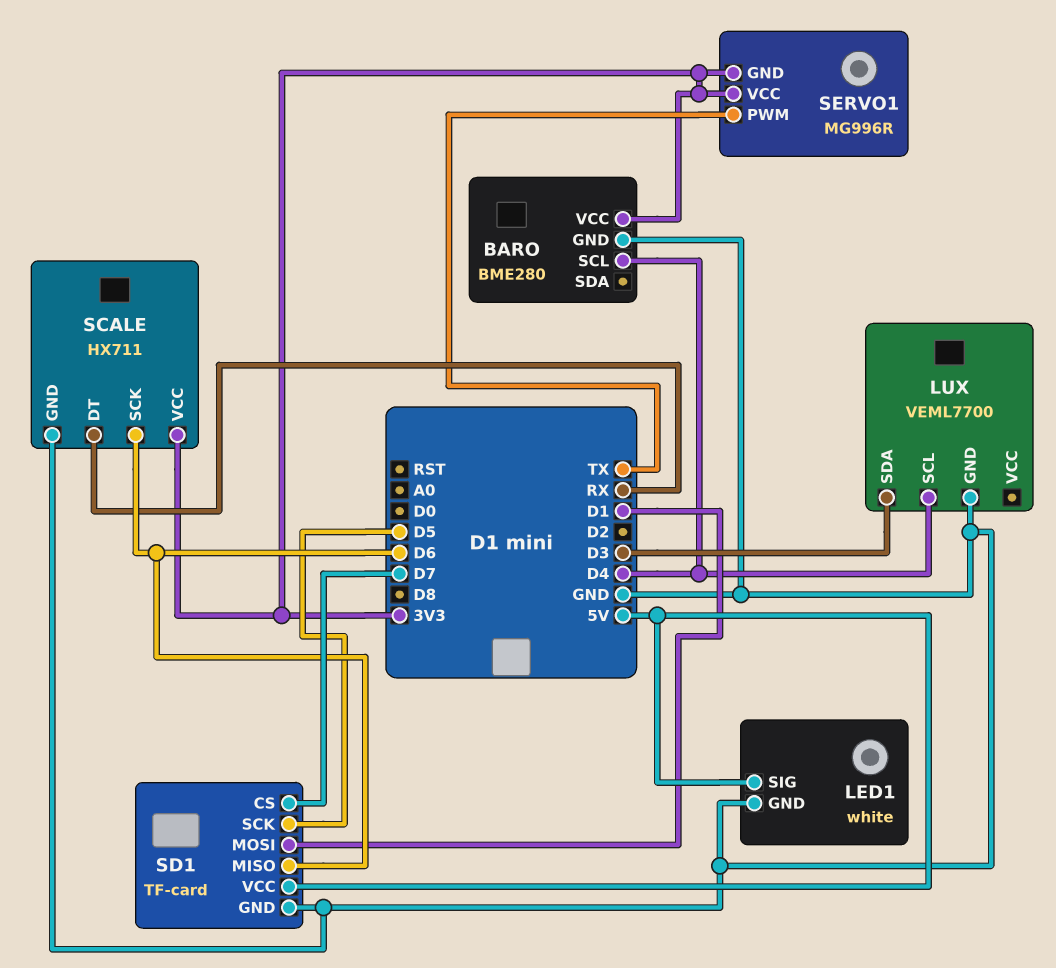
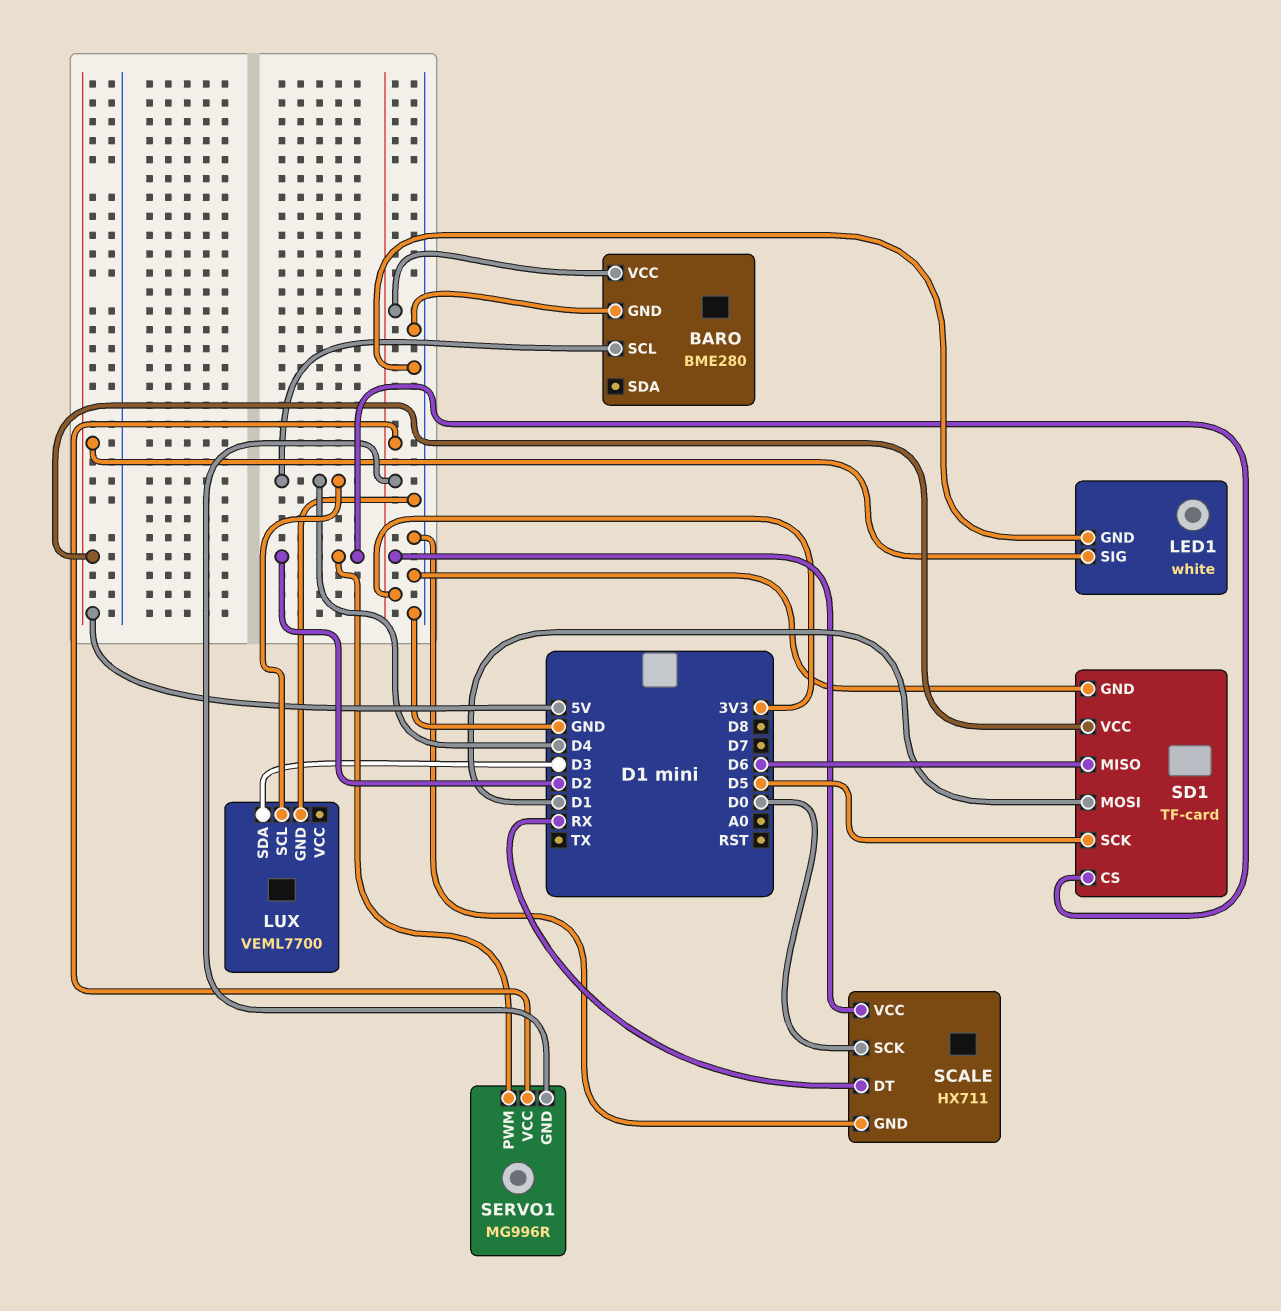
SCALE pin SCK: D6 -> D0
SD1 pin CS: D7 -> D2
SERVO1 pin PWM: TX -> D2

